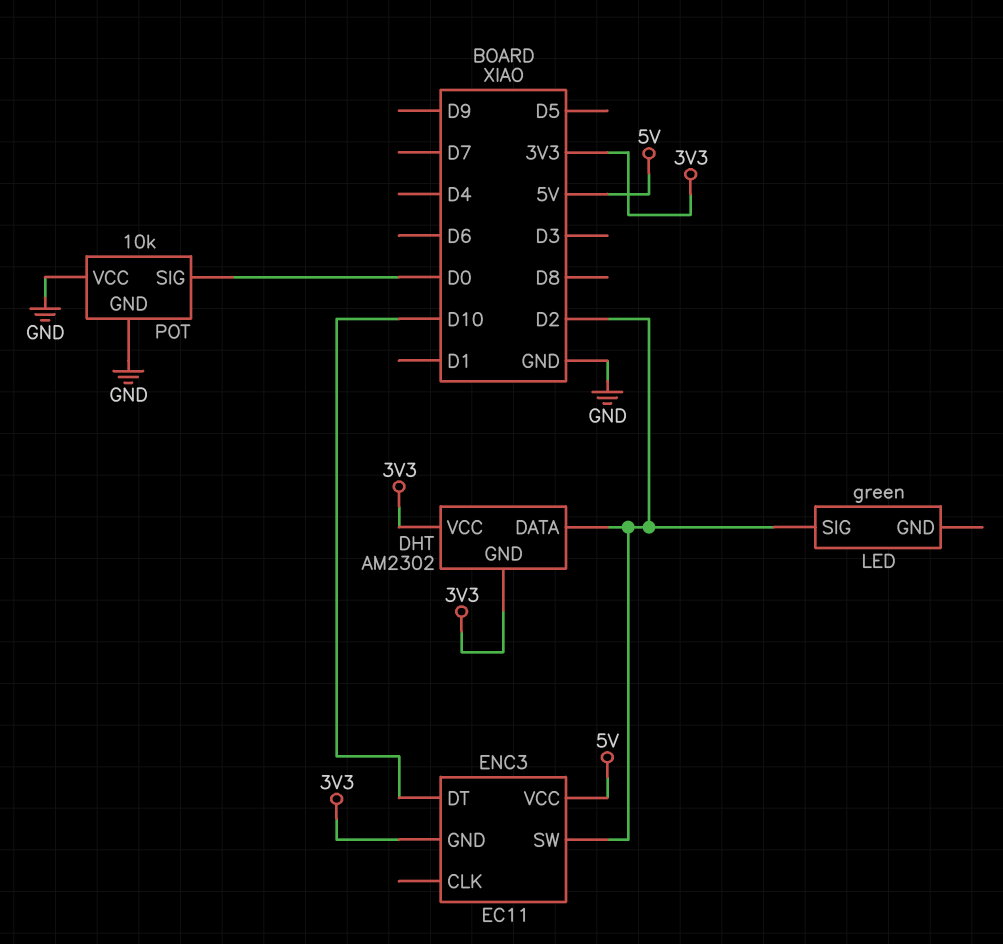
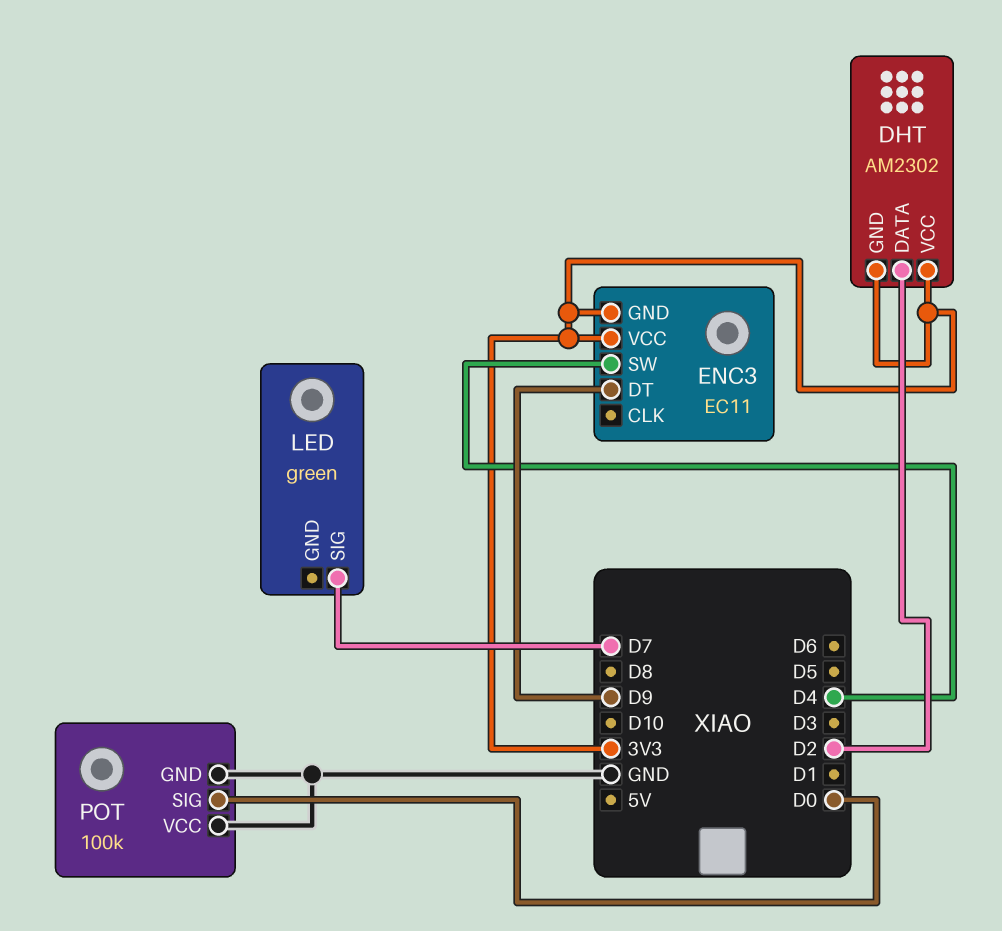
ENC3 pin DT: D10 -> D9
ENC3 pin SW: D2 -> D4
ENC3 pin VCC: 5V -> 3V3
LED pin SIG: D2 -> D7
POT: 10k -> 100k

